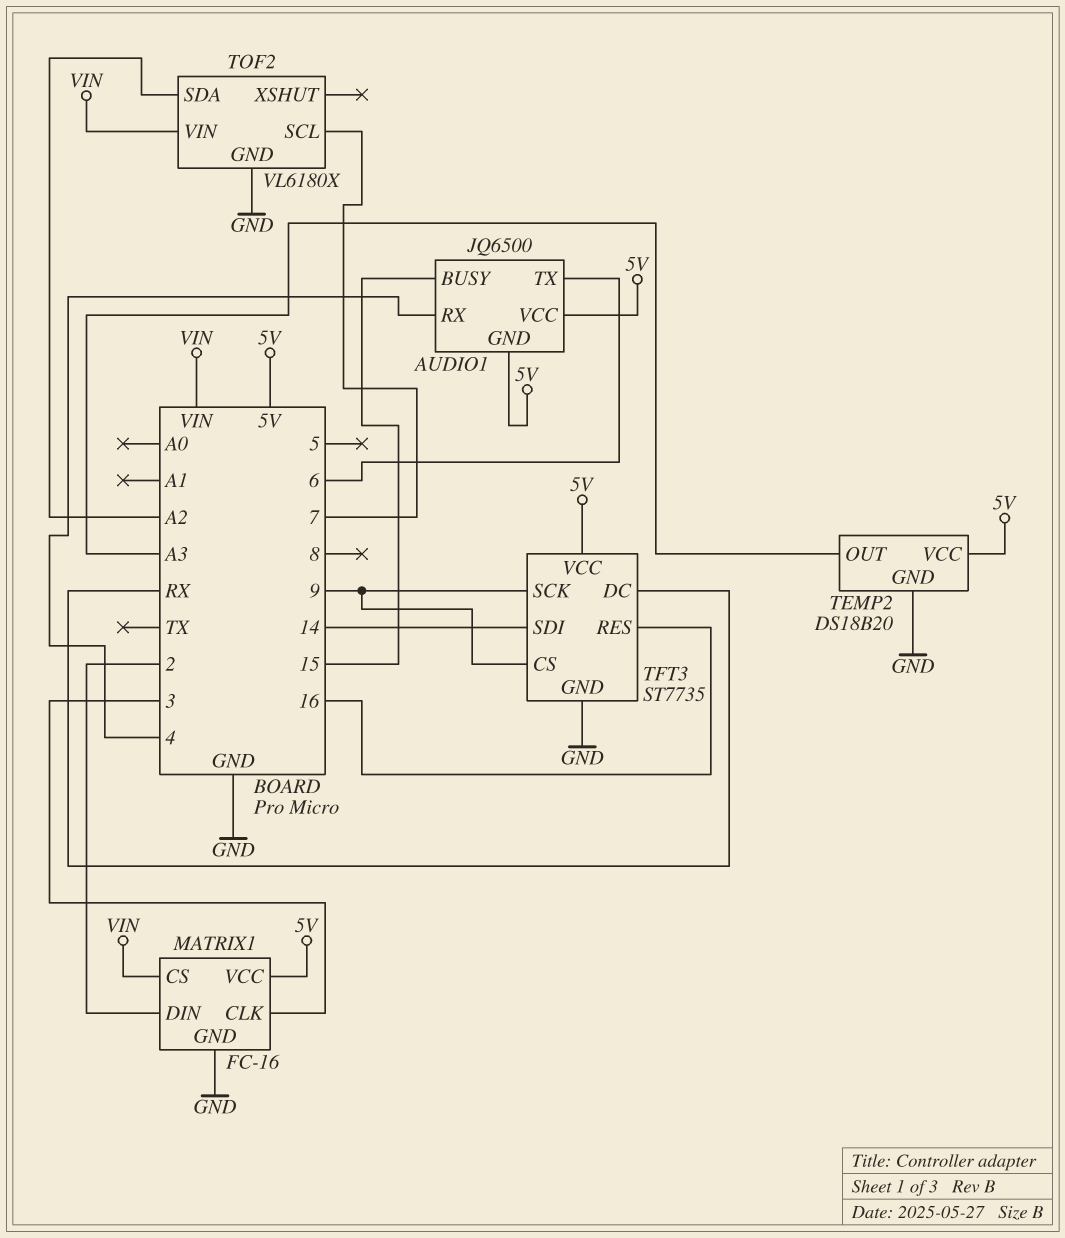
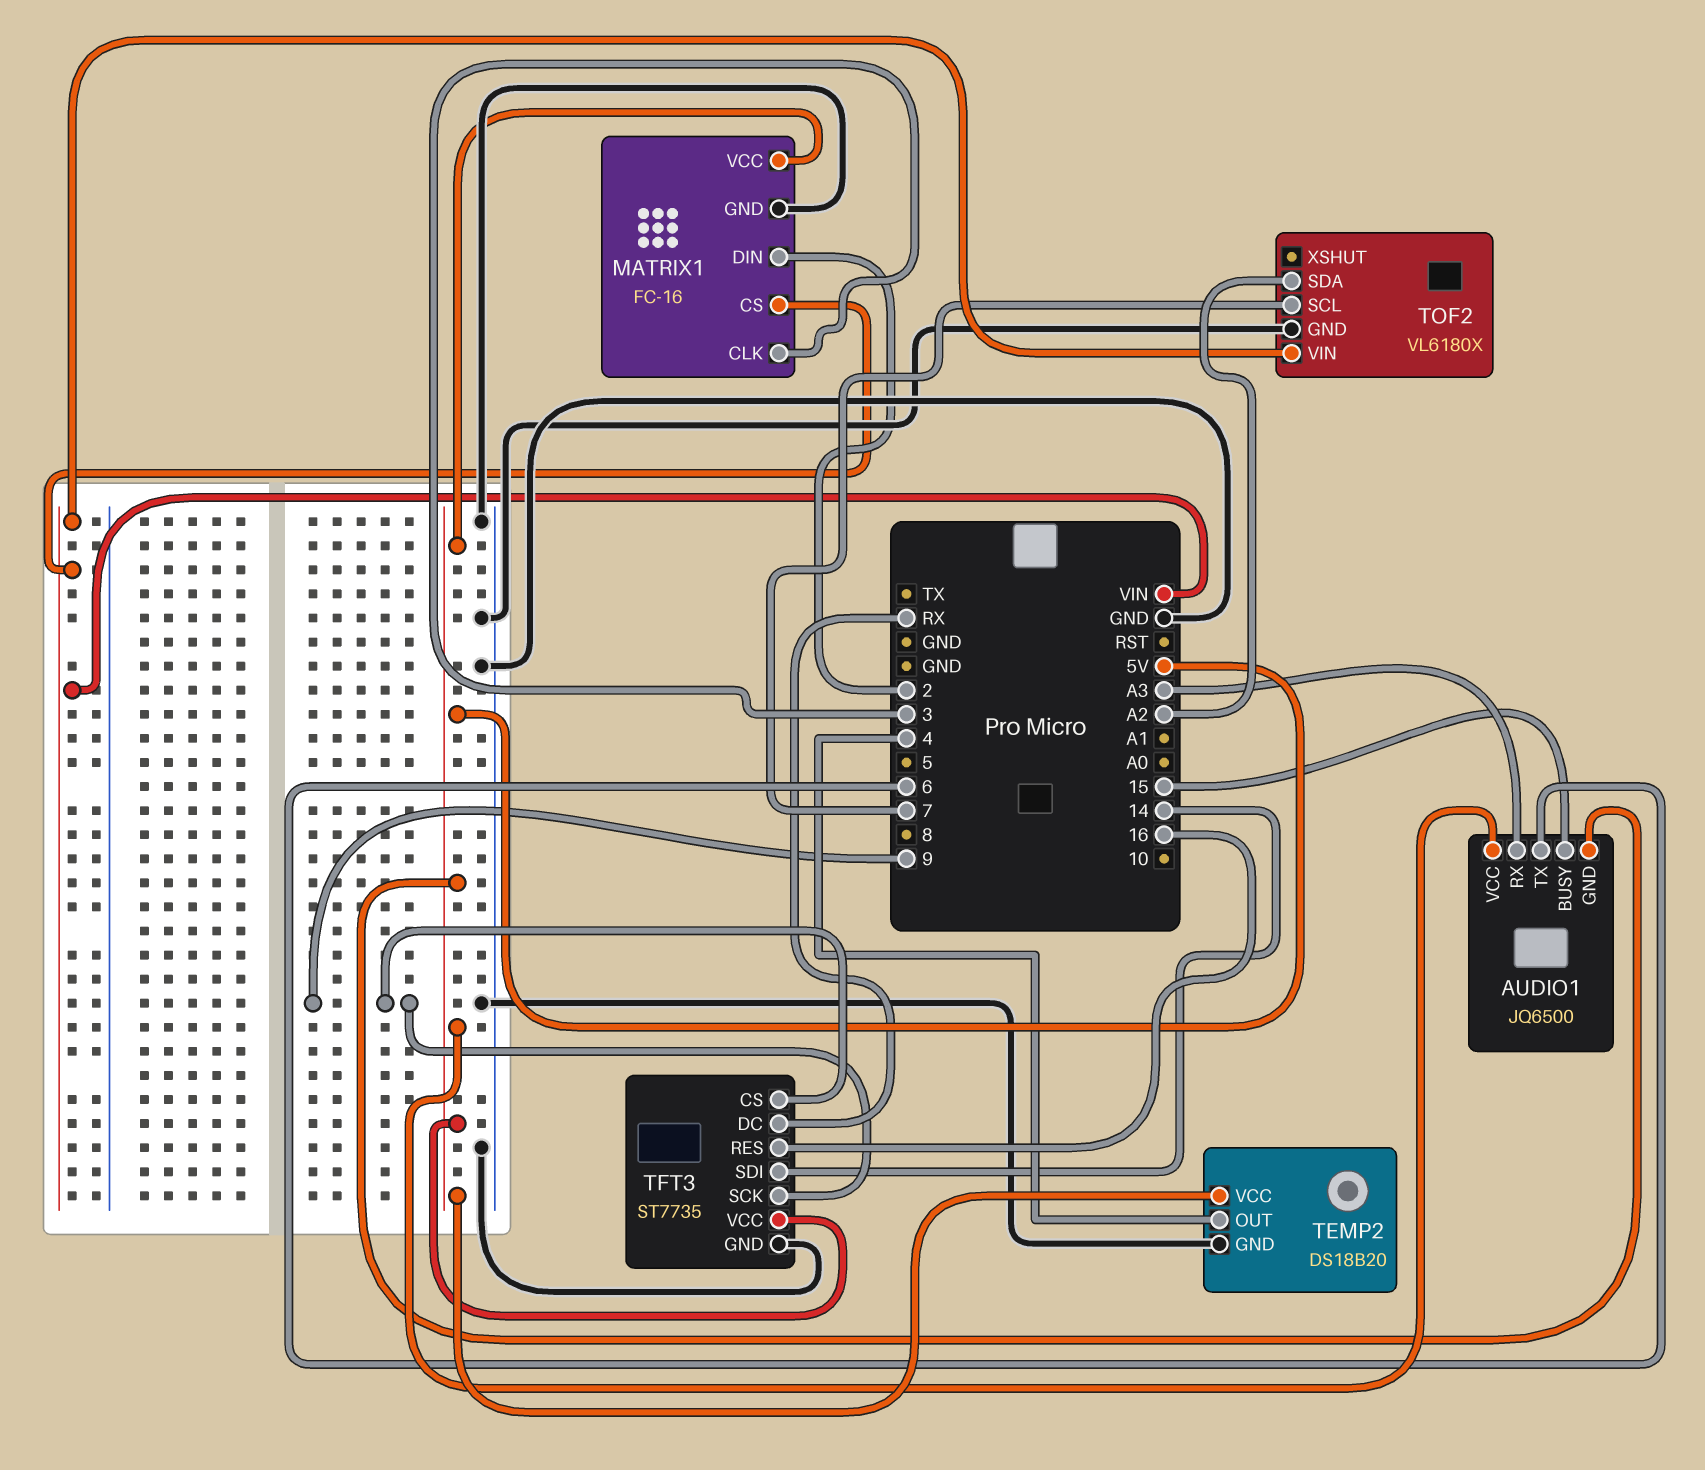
AUDIO1 pin RX: 4 -> A3
TEMP2 pin OUT: A3 -> 4

